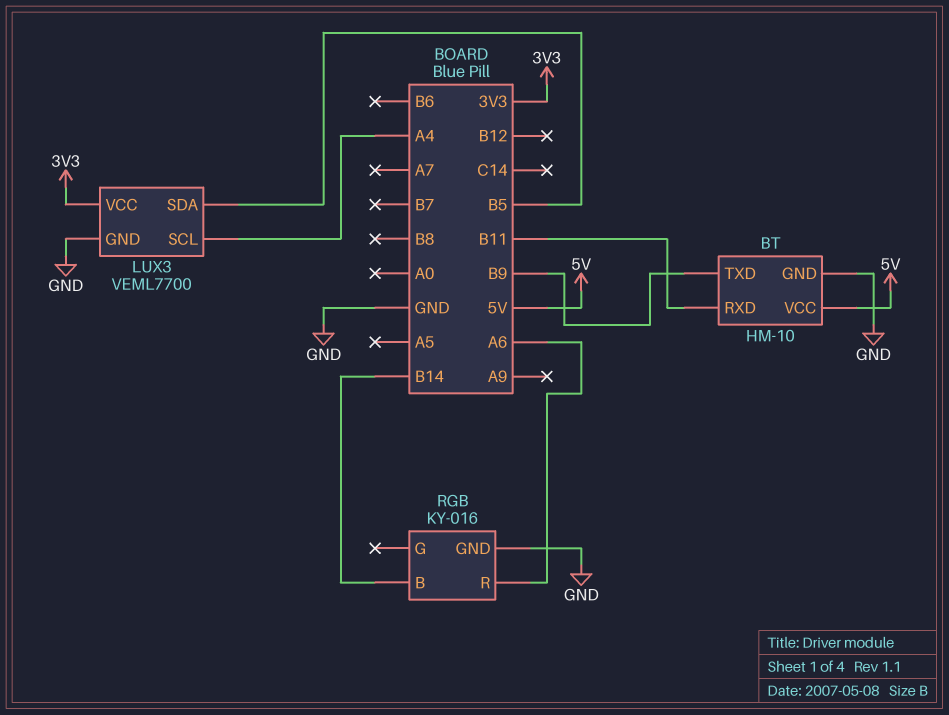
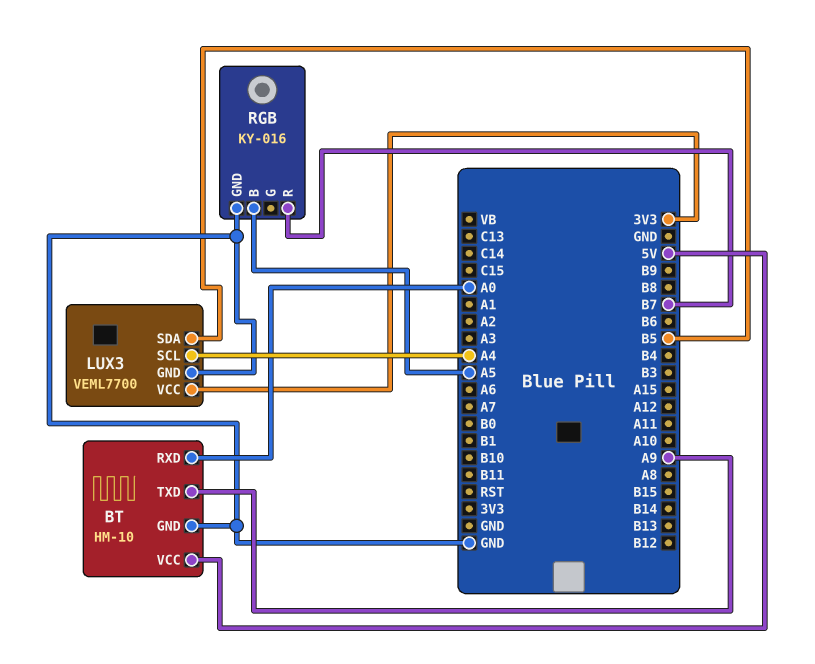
BT pin RXD: B11 -> A0
BT pin TXD: B9 -> A9
RGB pin B: B14 -> A5
RGB pin R: A6 -> B7

